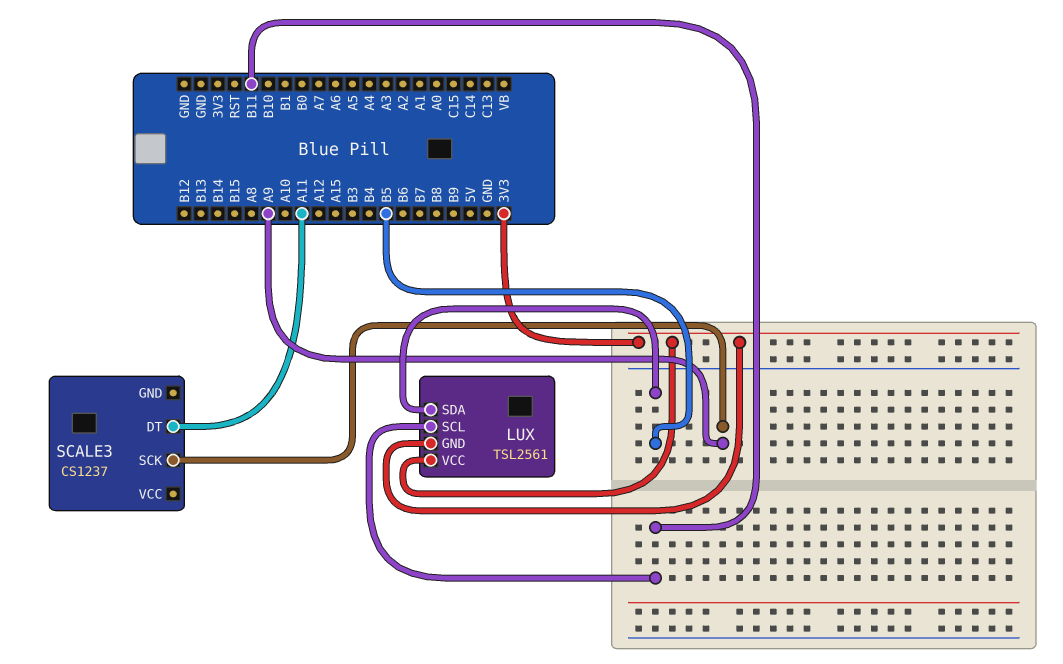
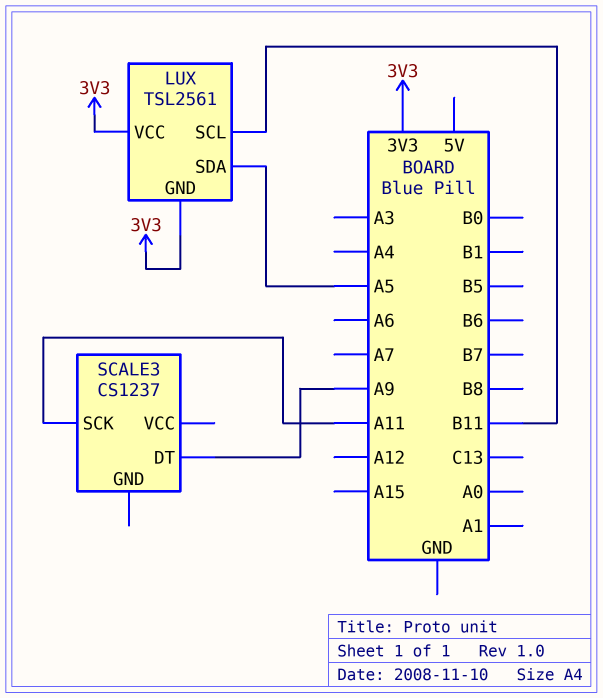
LUX pin SDA: B5 -> A5
SCALE3 pin DT: A11 -> A9
SCALE3 pin SCK: A9 -> A11

